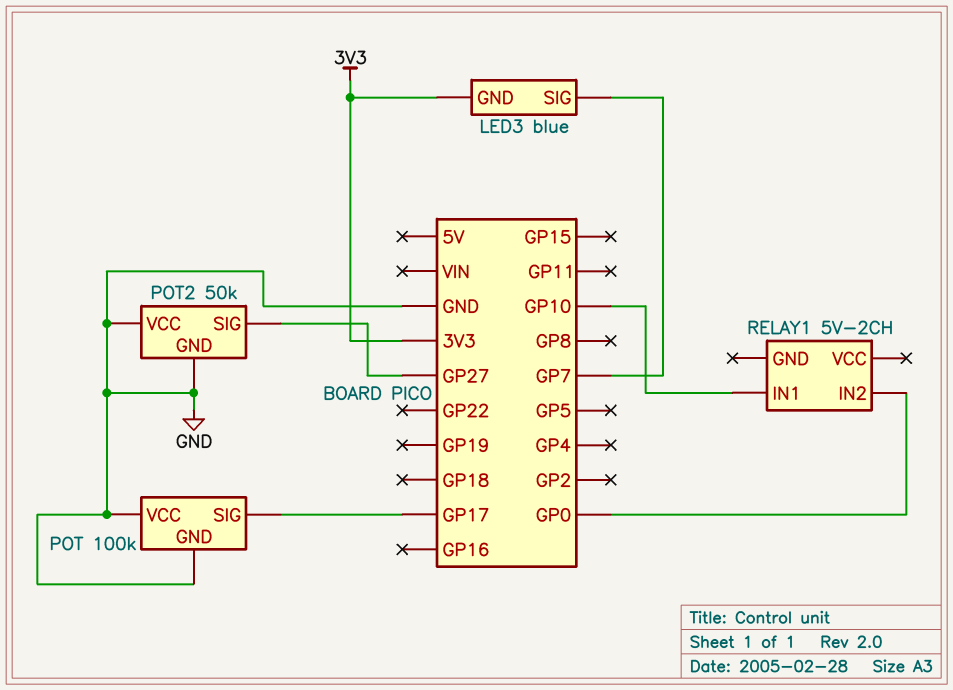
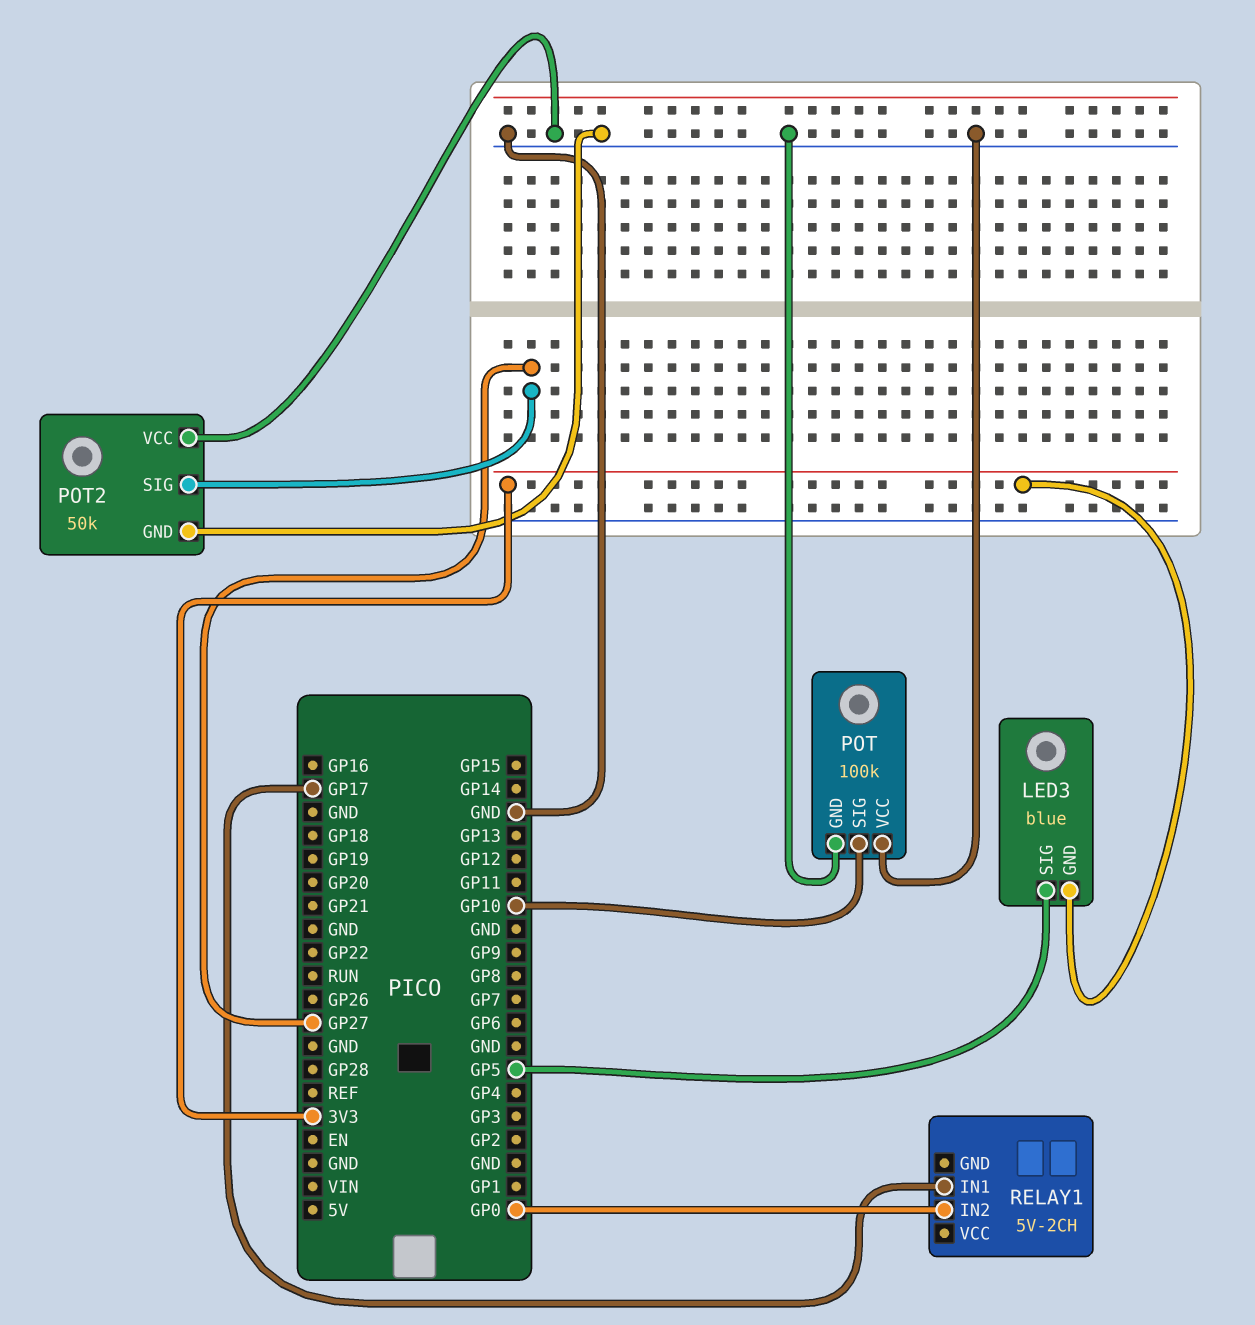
LED3 pin SIG: GP7 -> GP5
POT pin SIG: GP17 -> GP10
RELAY1 pin IN1: GP10 -> GP17

